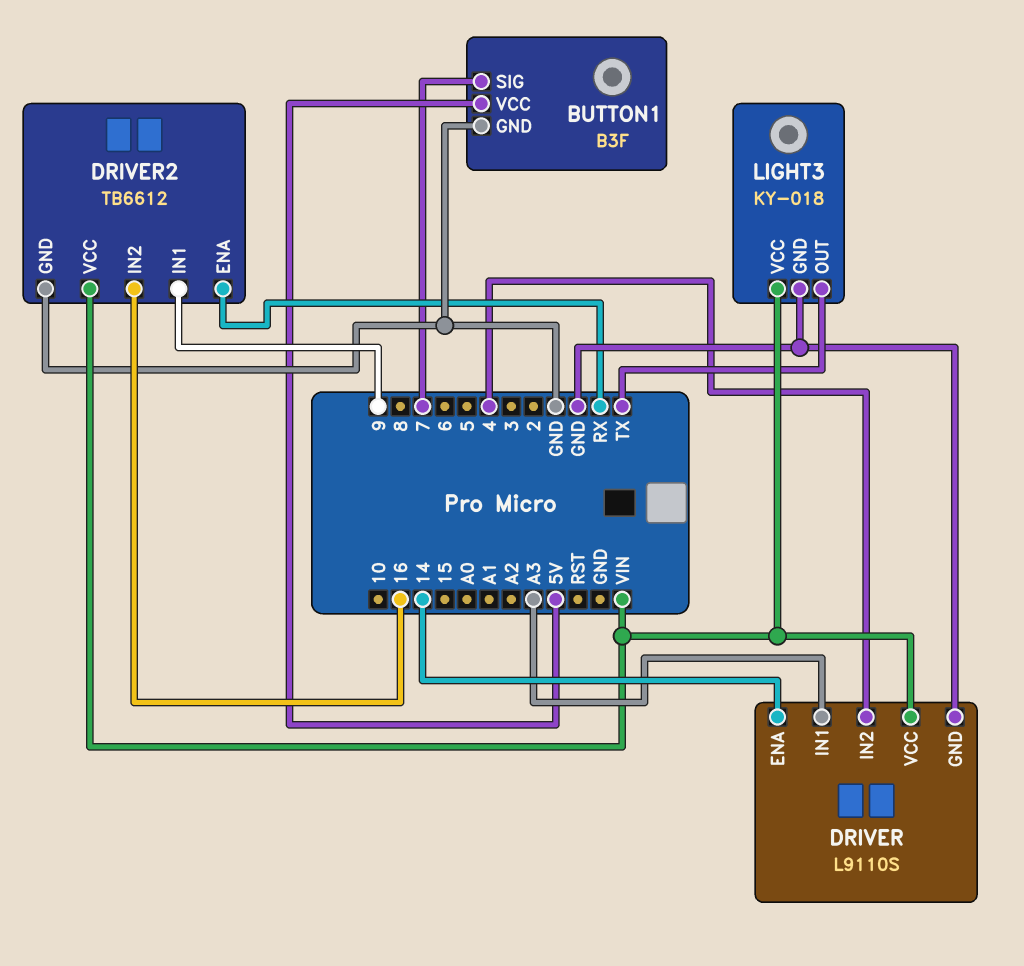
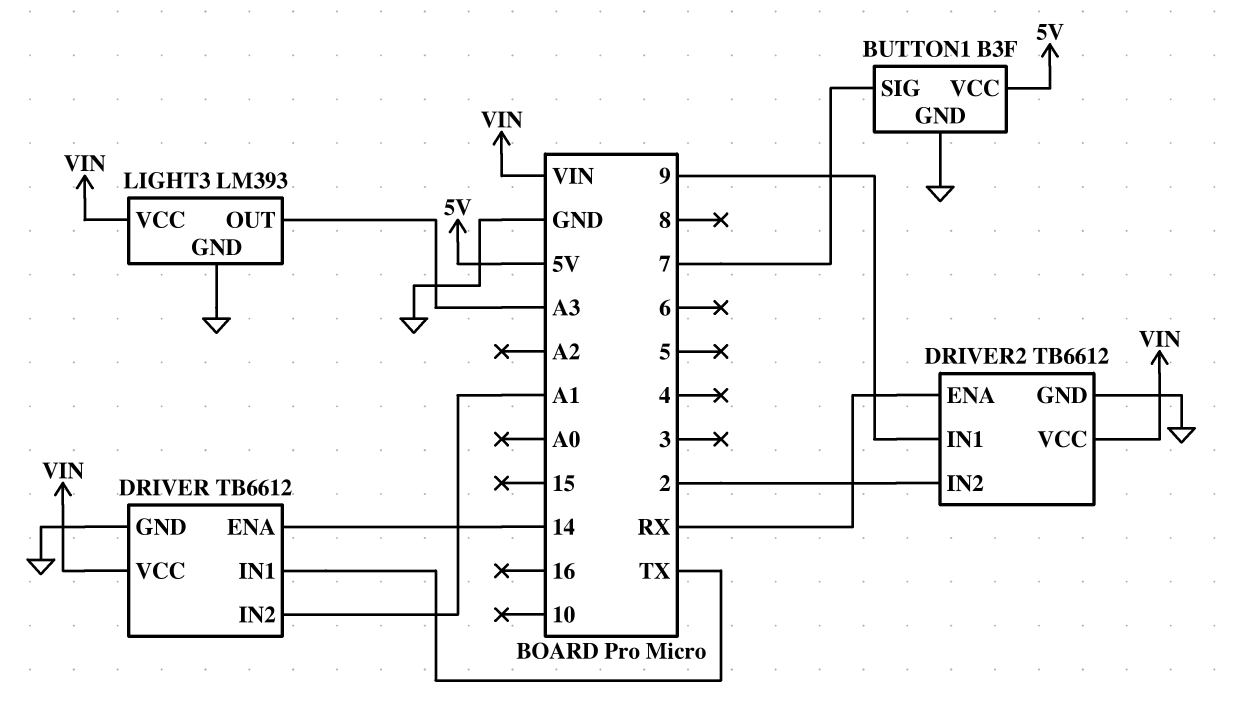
DRIVER: L9110S -> TB6612
DRIVER pin IN1: A3 -> TX
DRIVER pin IN2: 4 -> A1
DRIVER2 pin IN2: 16 -> 2
LIGHT3: KY-018 -> LM393
LIGHT3 pin OUT: TX -> A3

